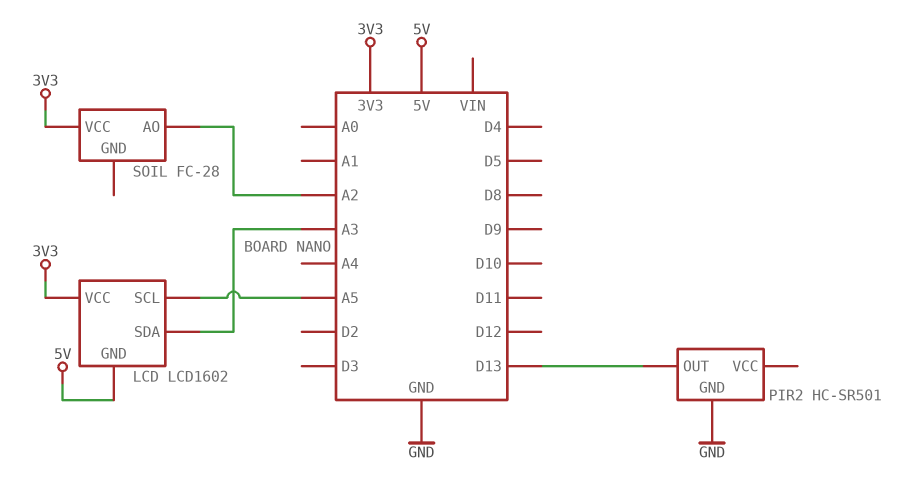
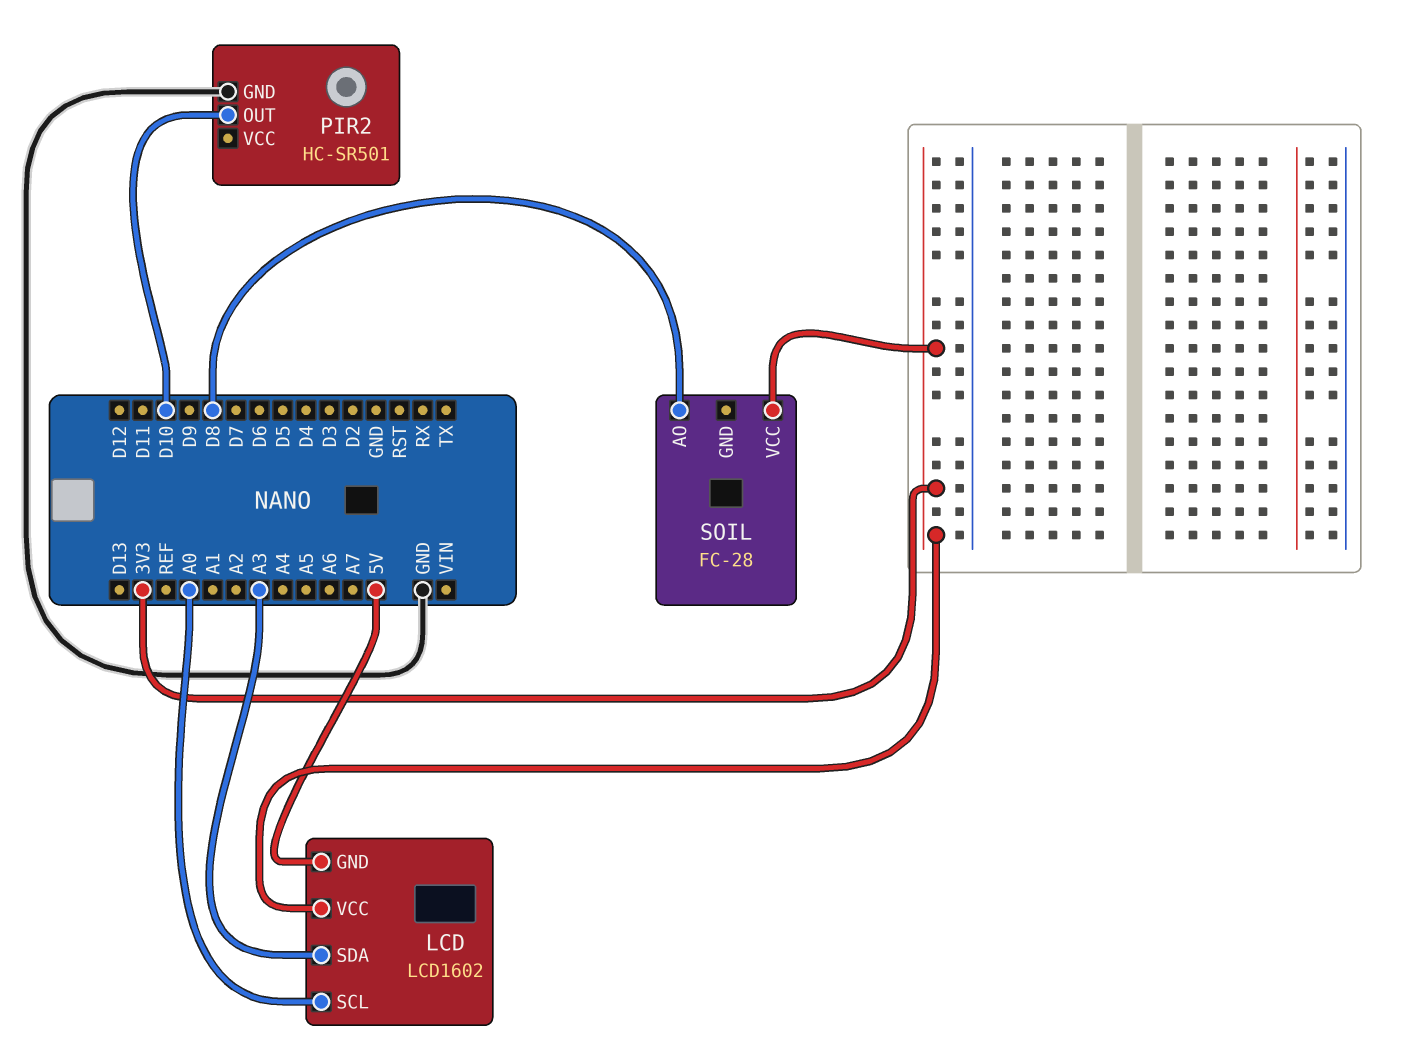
LCD pin SCL: A5 -> A0
PIR2 pin OUT: D13 -> D10
SOIL pin AO: A2 -> D8

